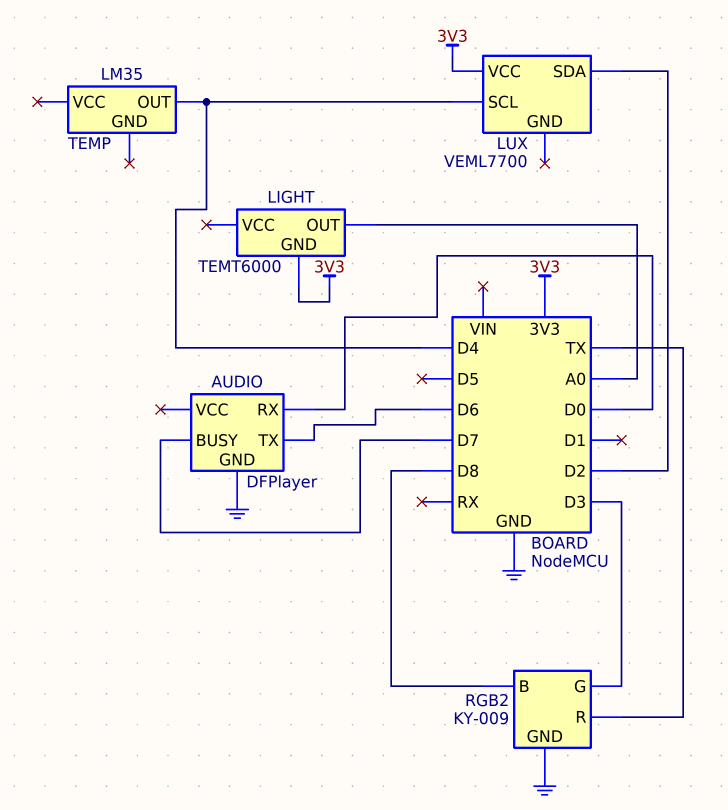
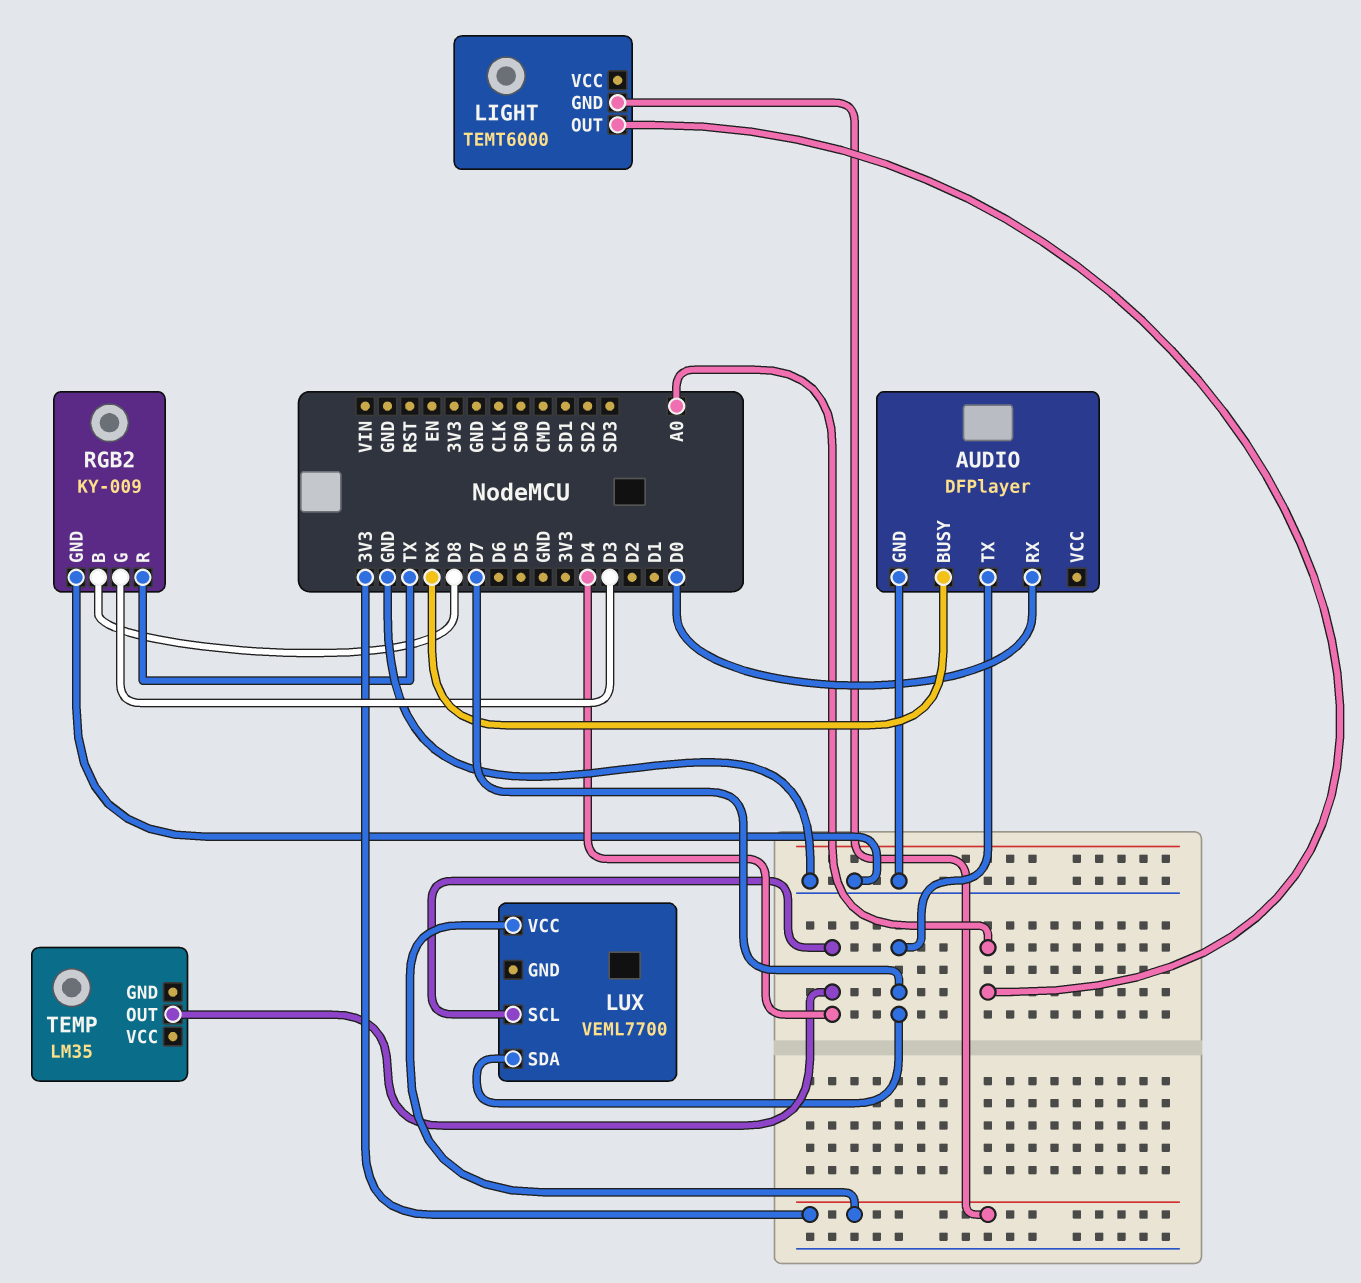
AUDIO pin BUSY: D7 -> RX
AUDIO pin TX: D6 -> D7
LUX pin SDA: D2 -> D7

